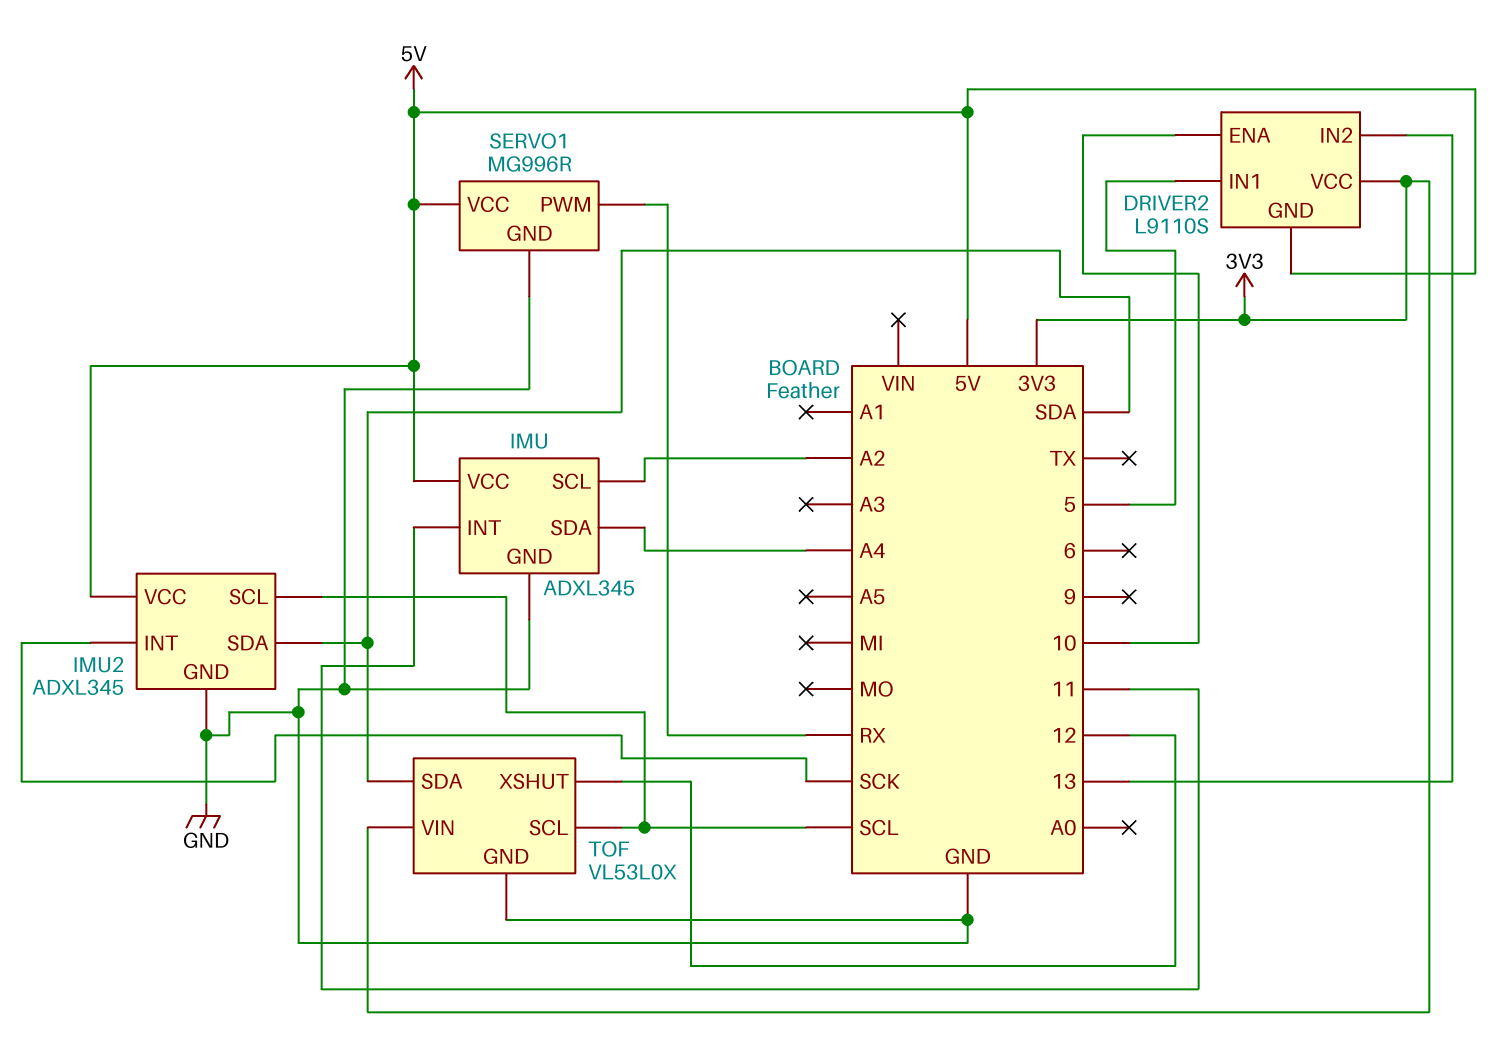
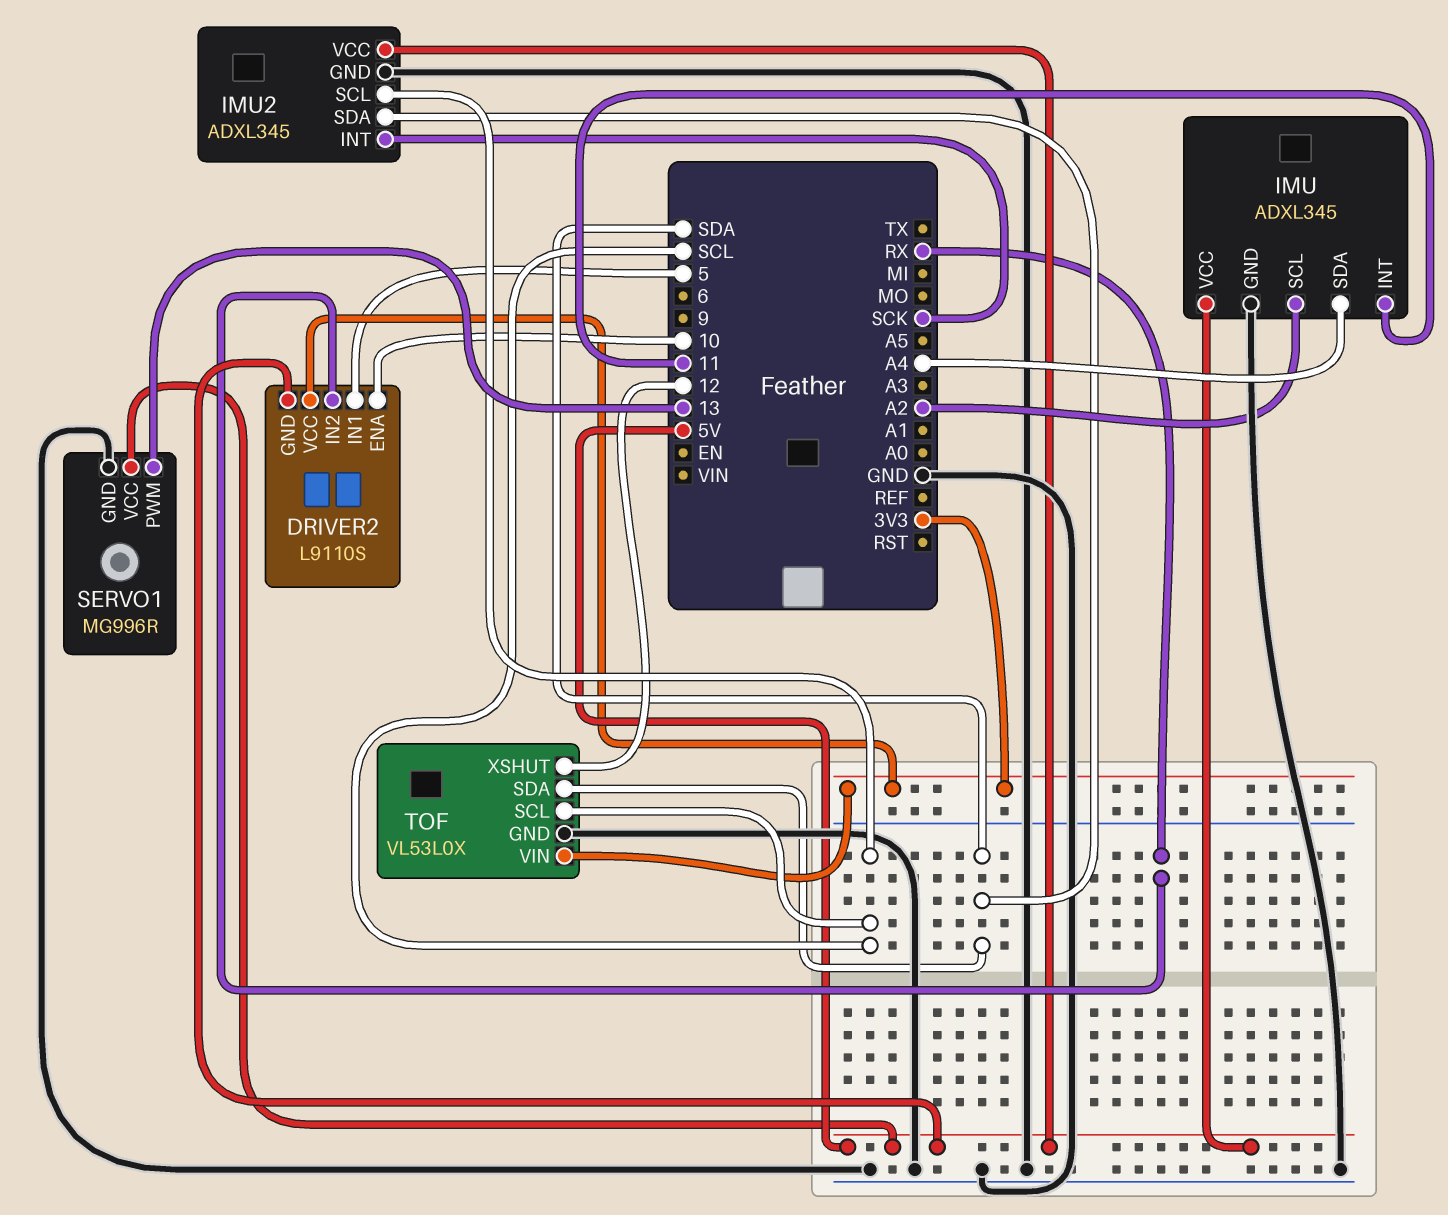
DRIVER2 pin IN2: 13 -> RX
SERVO1 pin PWM: RX -> 13

